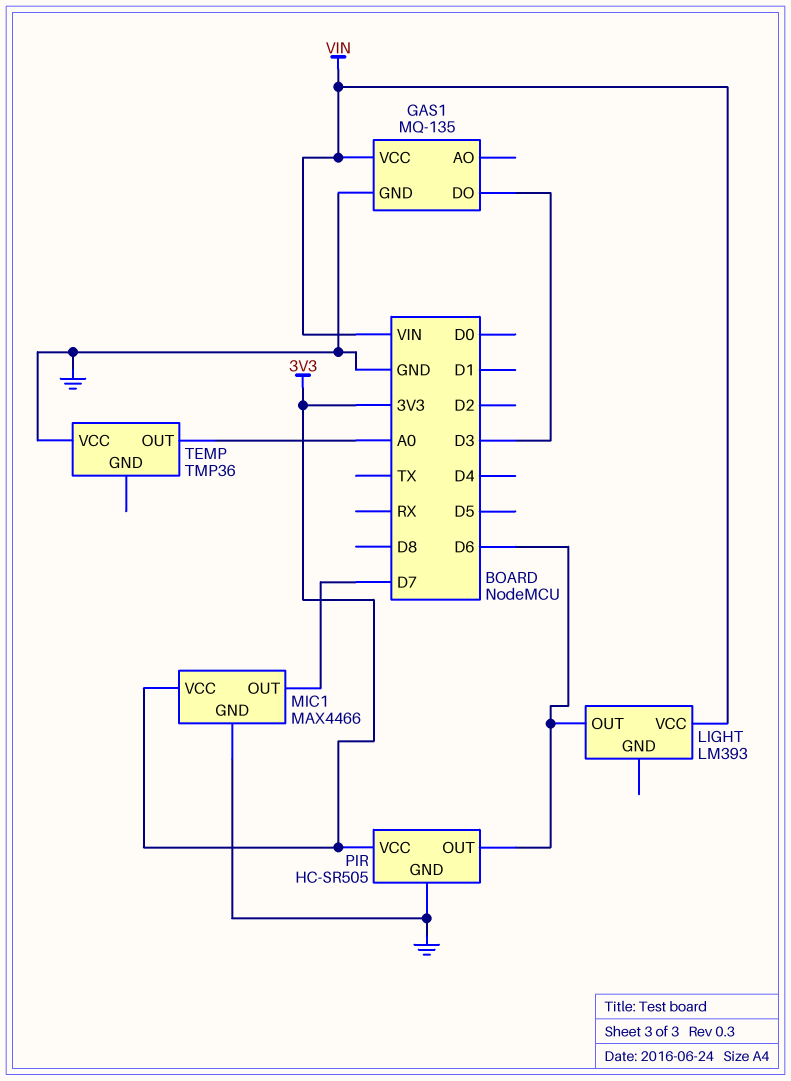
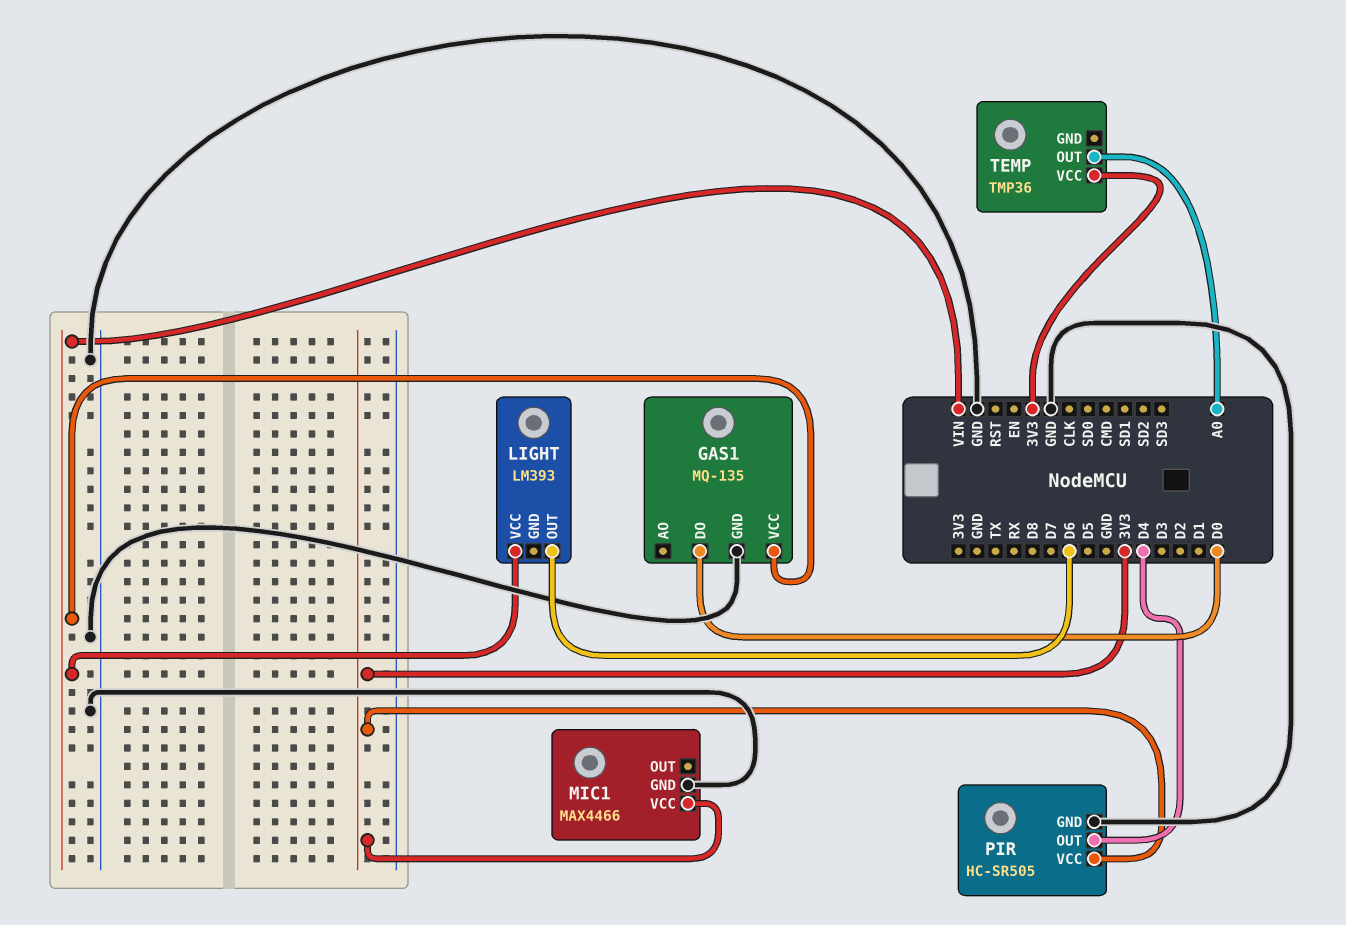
GAS1 pin DO: D3 -> D0
MIC1 pin OUT: D7 -> none
PIR pin OUT: D6 -> D4
TEMP pin VCC: GND -> 3V3

